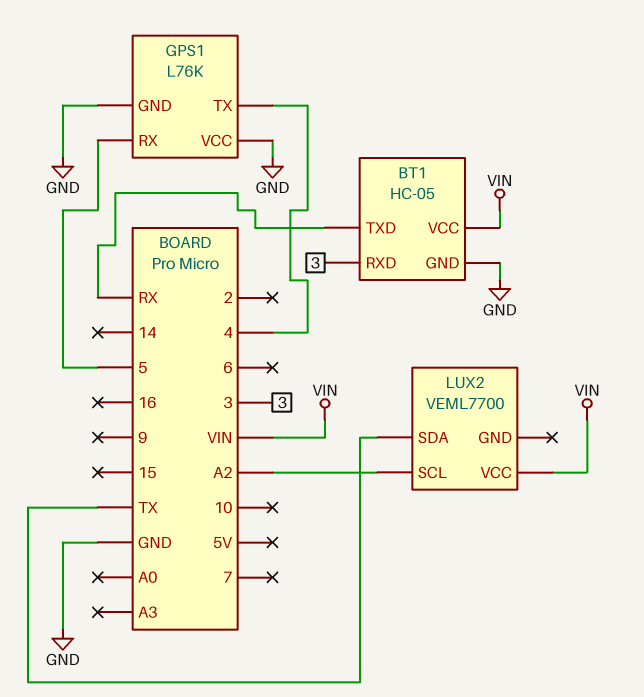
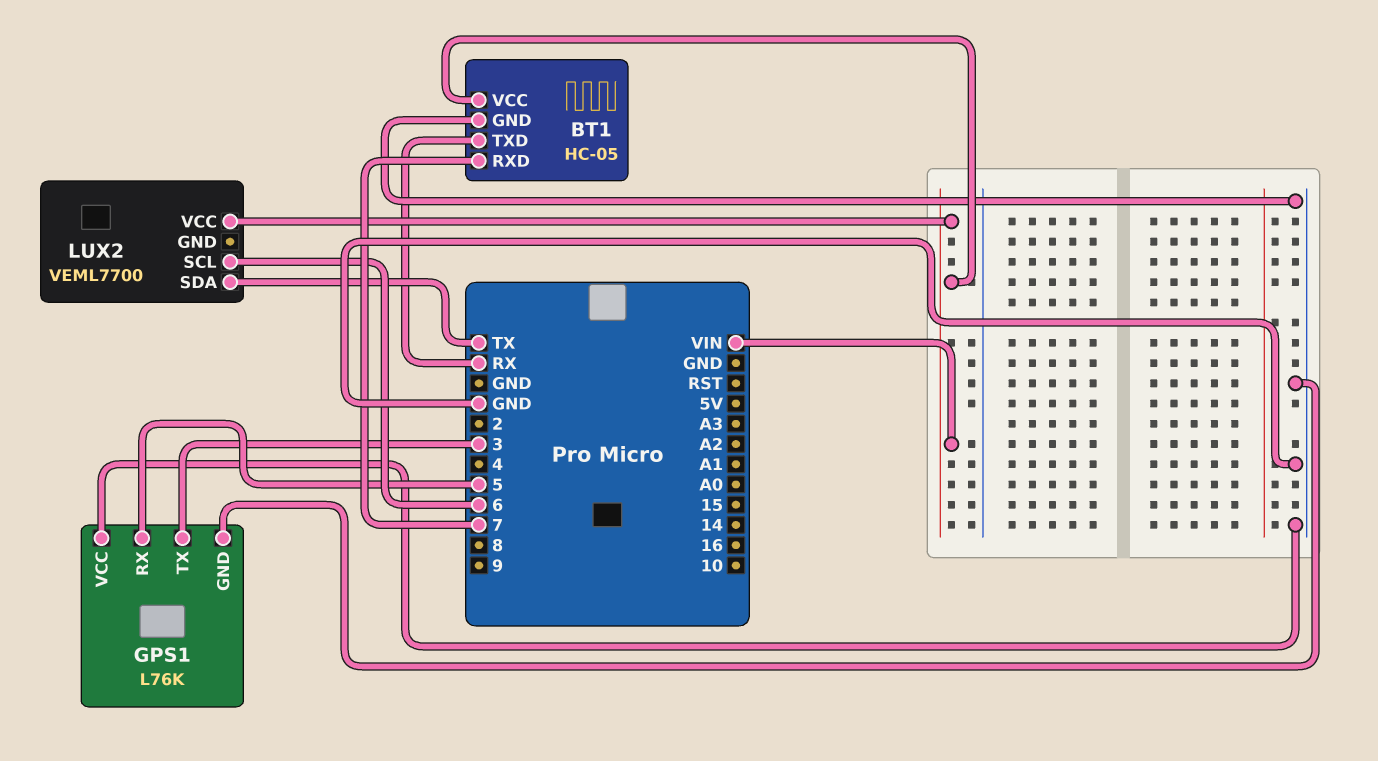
BT1 pin RXD: 3 -> 7
GPS1 pin TX: 4 -> 3
LUX2 pin SCL: A2 -> 6

